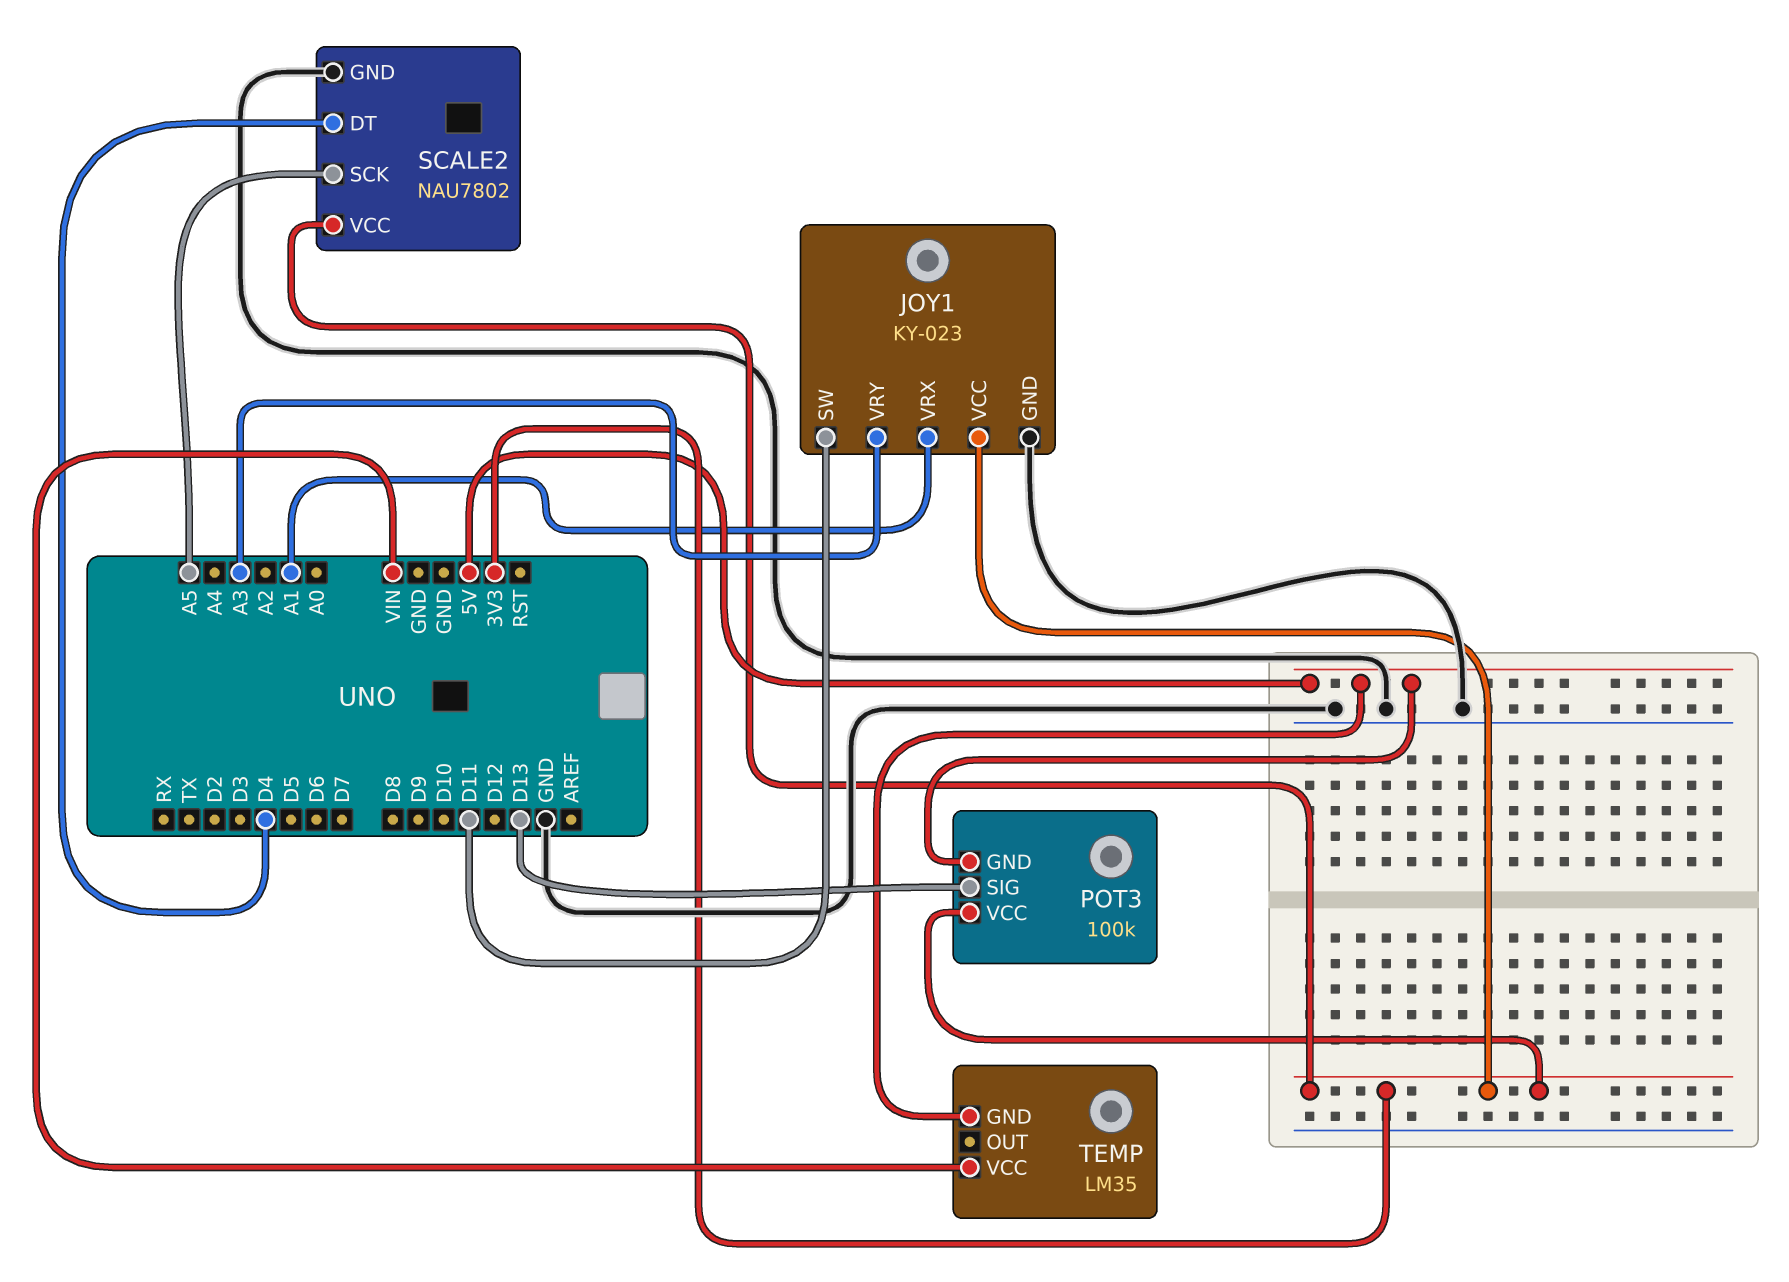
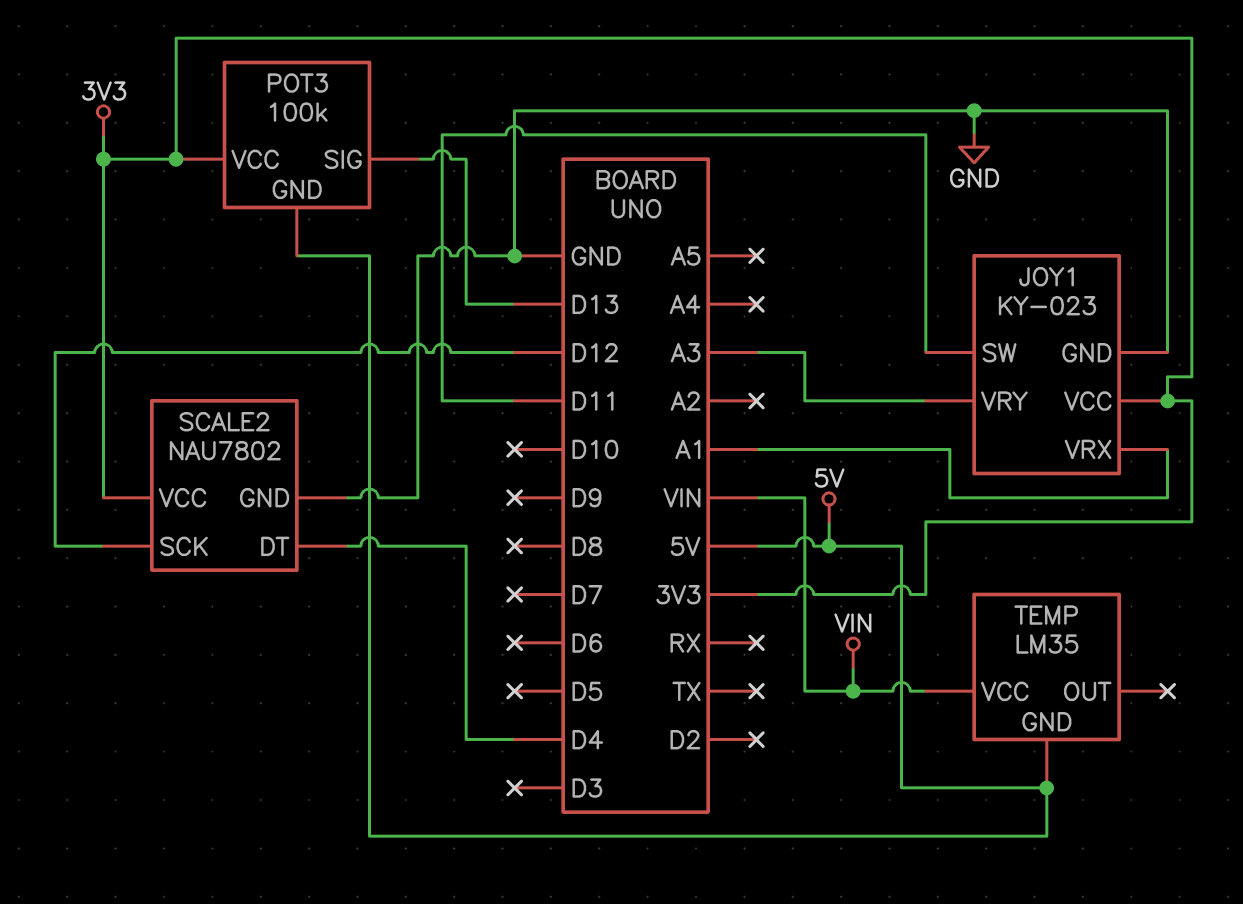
SCALE2 pin SCK: A5 -> D12

